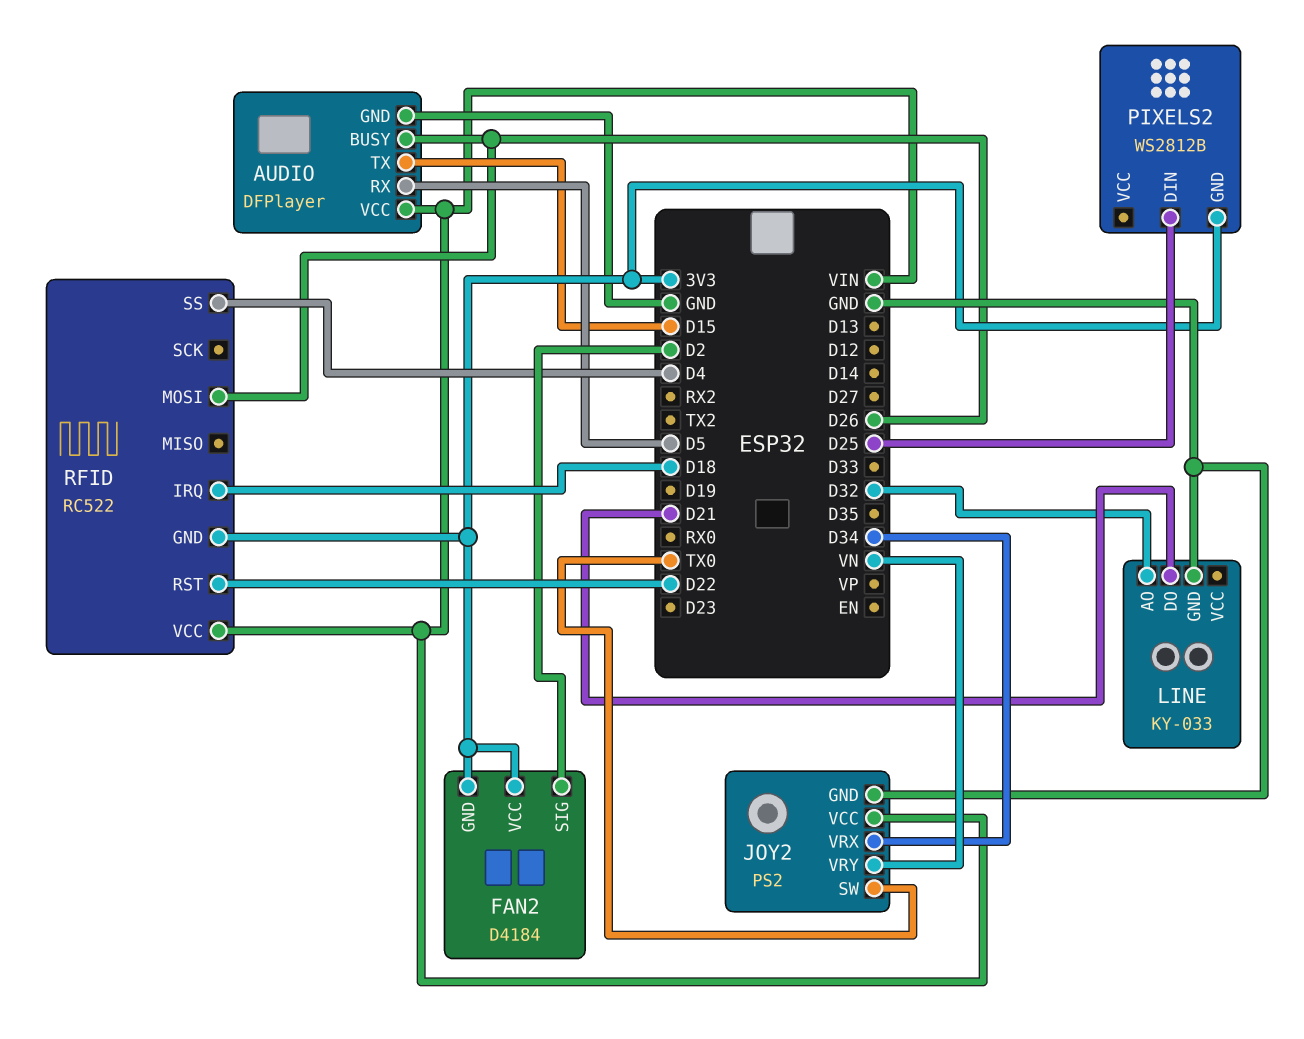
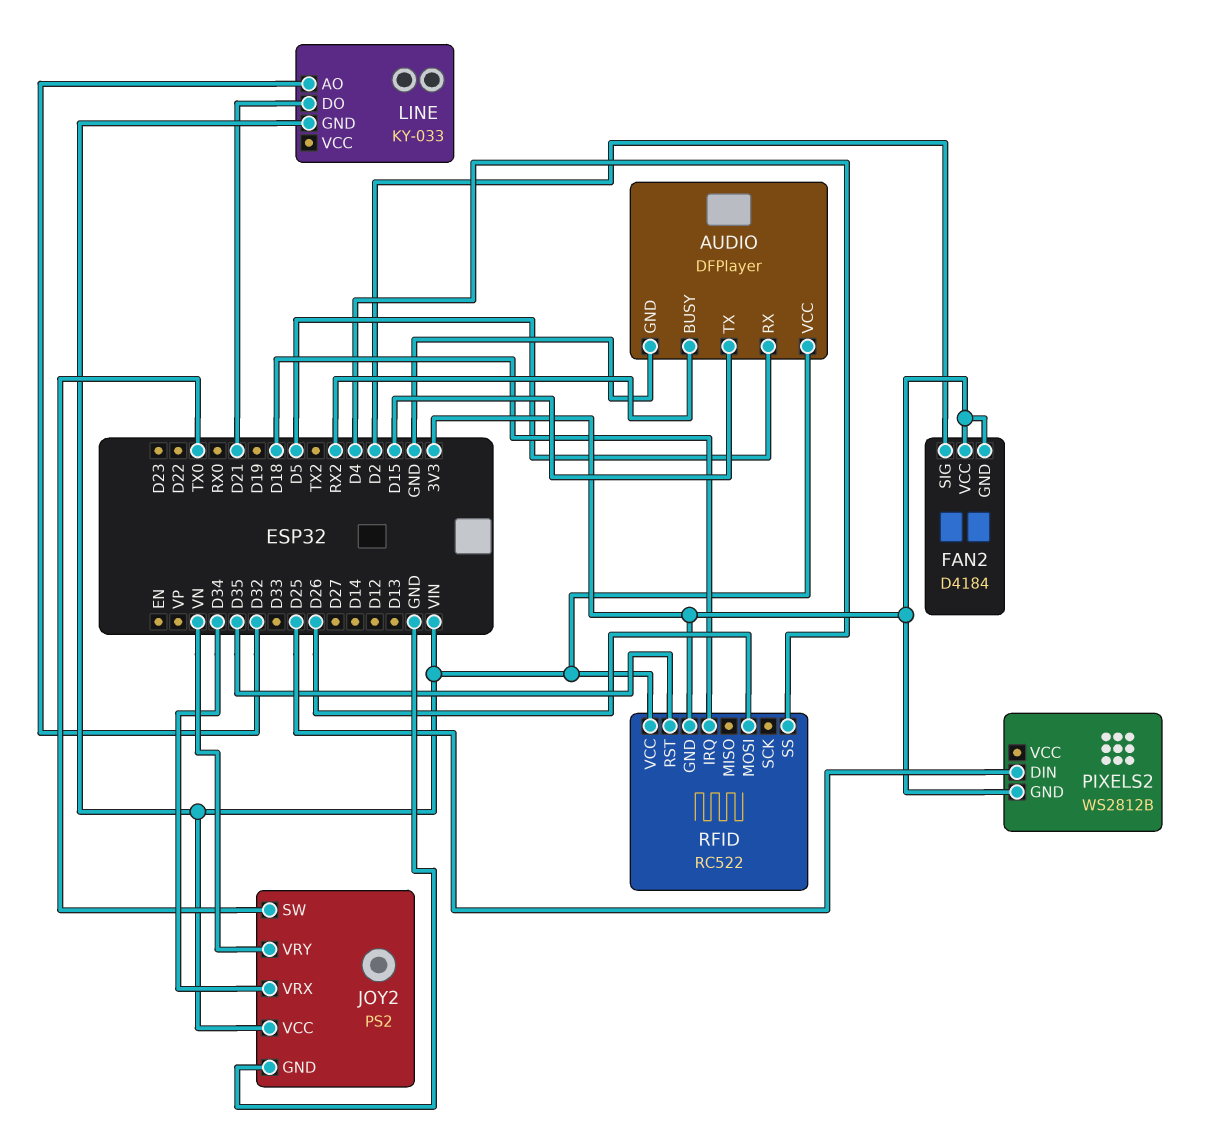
AUDIO pin BUSY: D26 -> RX2
LINE pin GND: GND -> VIN
RFID pin RST: D22 -> D35

